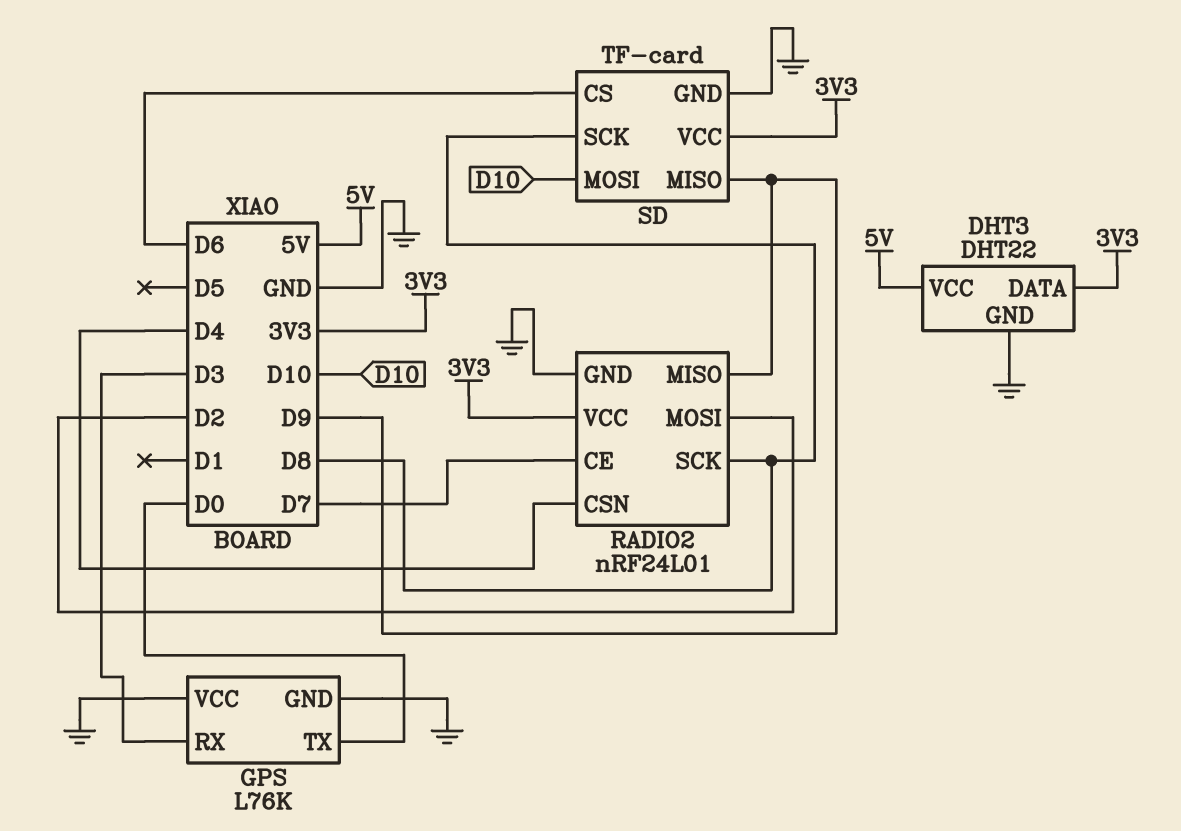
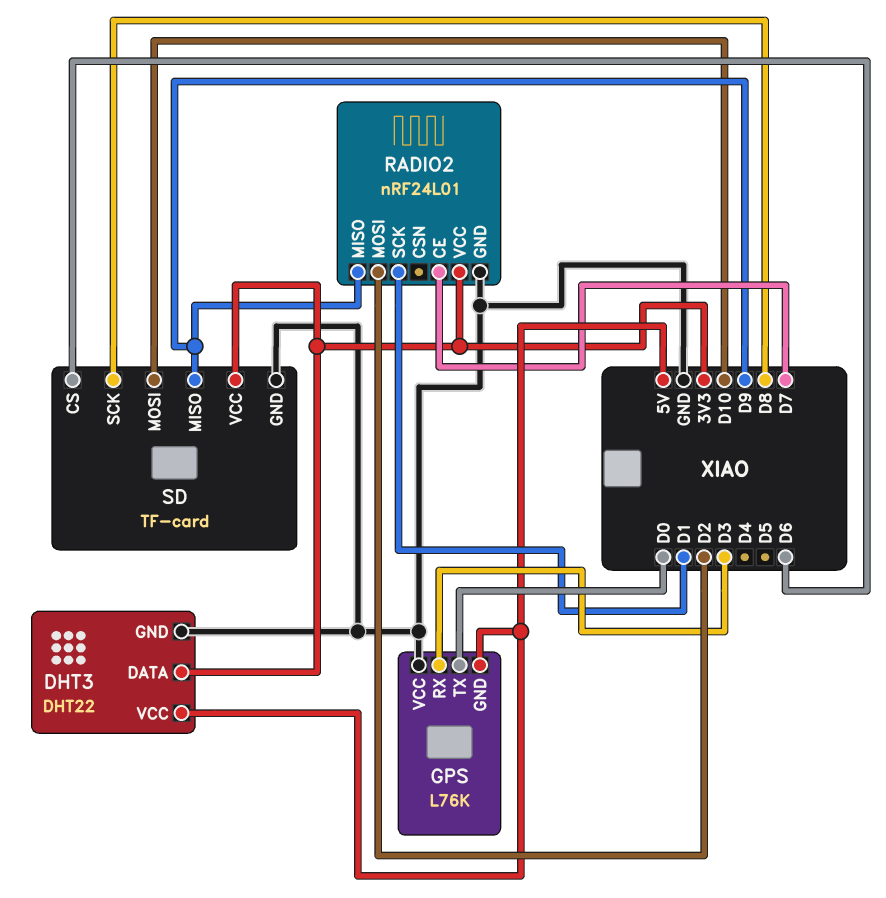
GPS pin GND: GND -> 5V
RADIO2 pin CSN: D4 -> none
RADIO2 pin SCK: D8 -> D1

